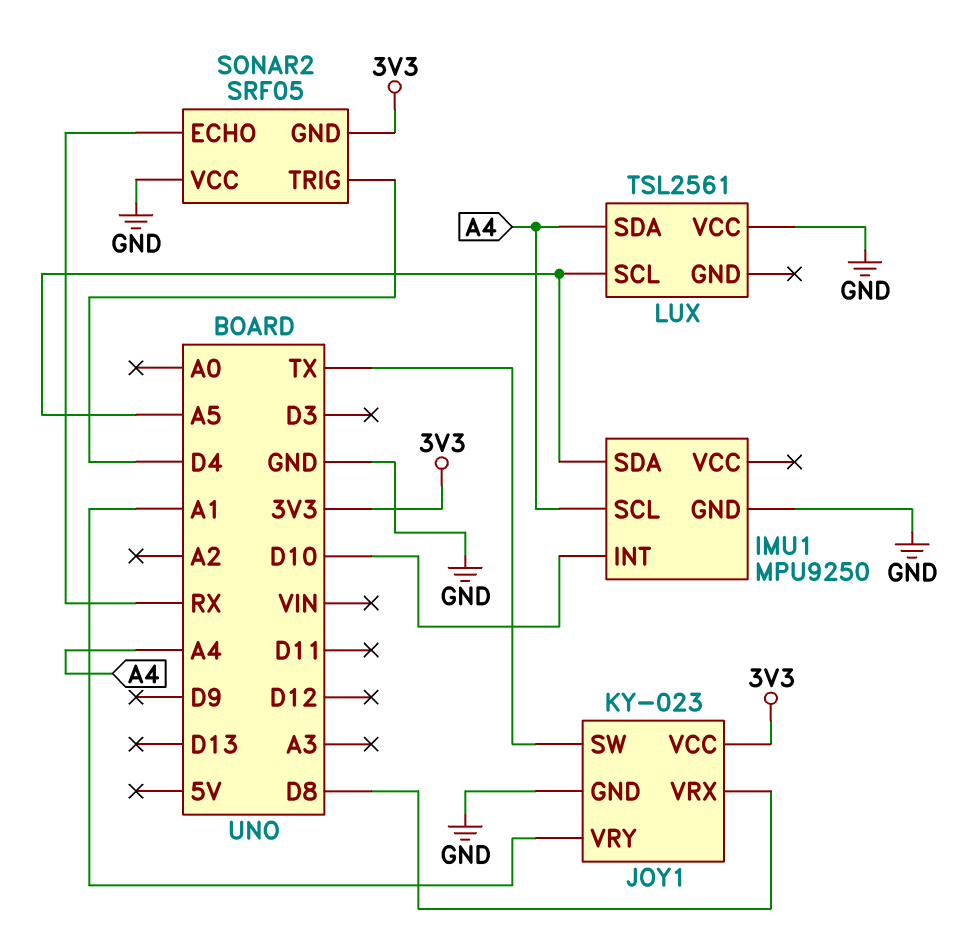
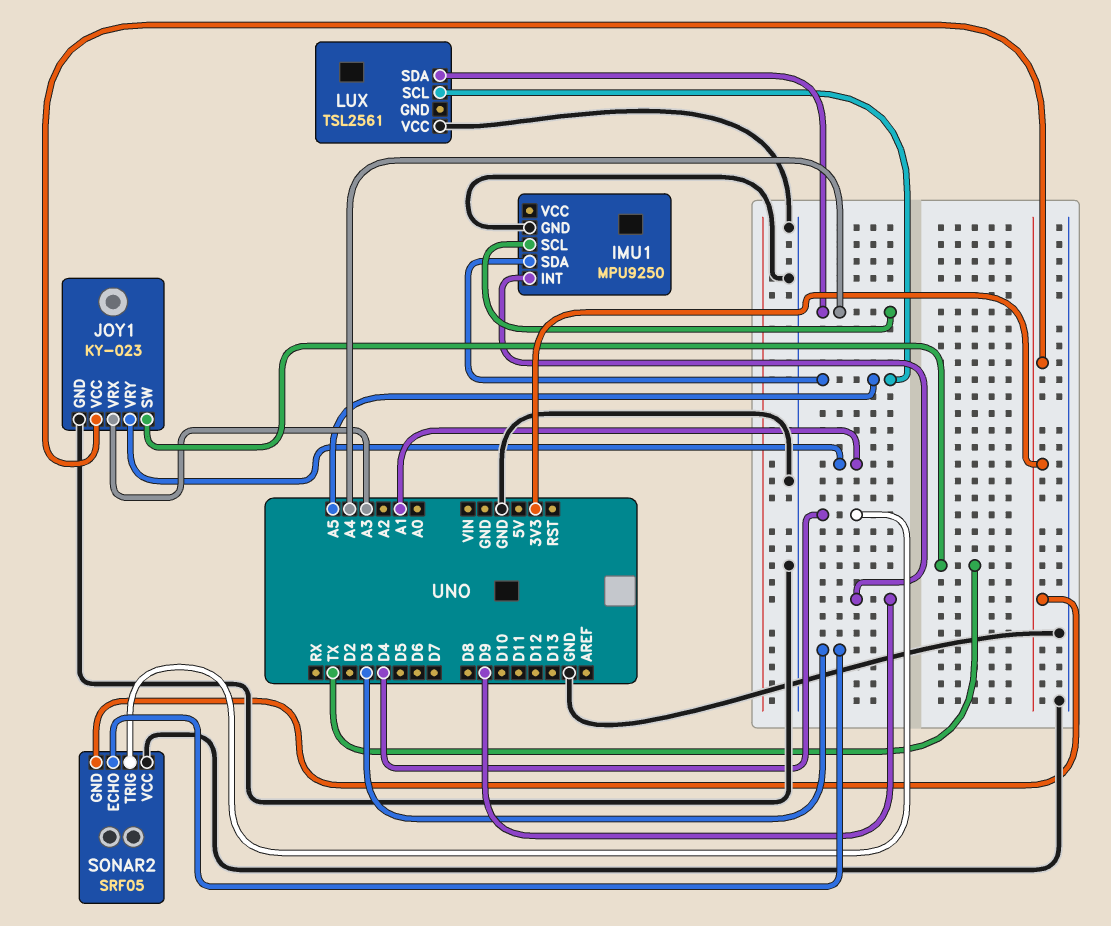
IMU1 pin INT: D10 -> D9
JOY1 pin VRX: D8 -> A3
SONAR2 pin ECHO: RX -> D3

